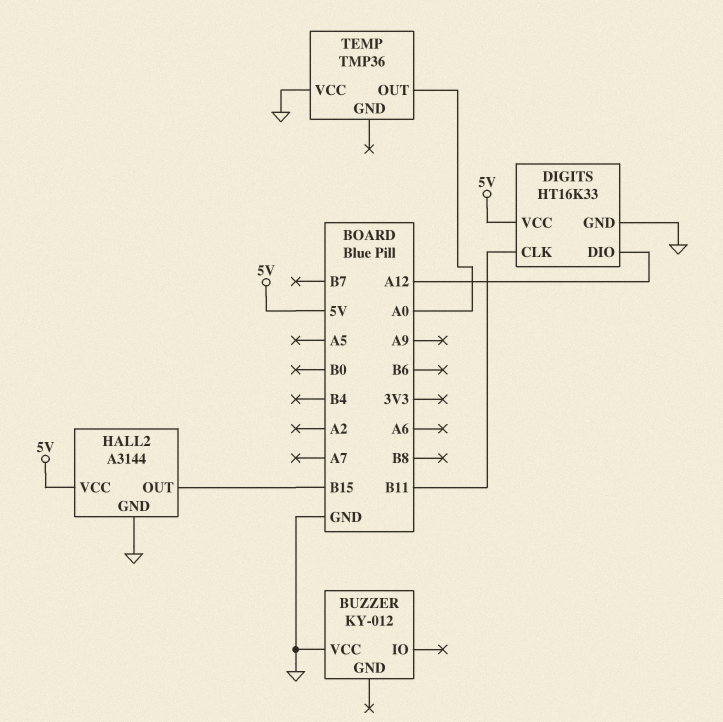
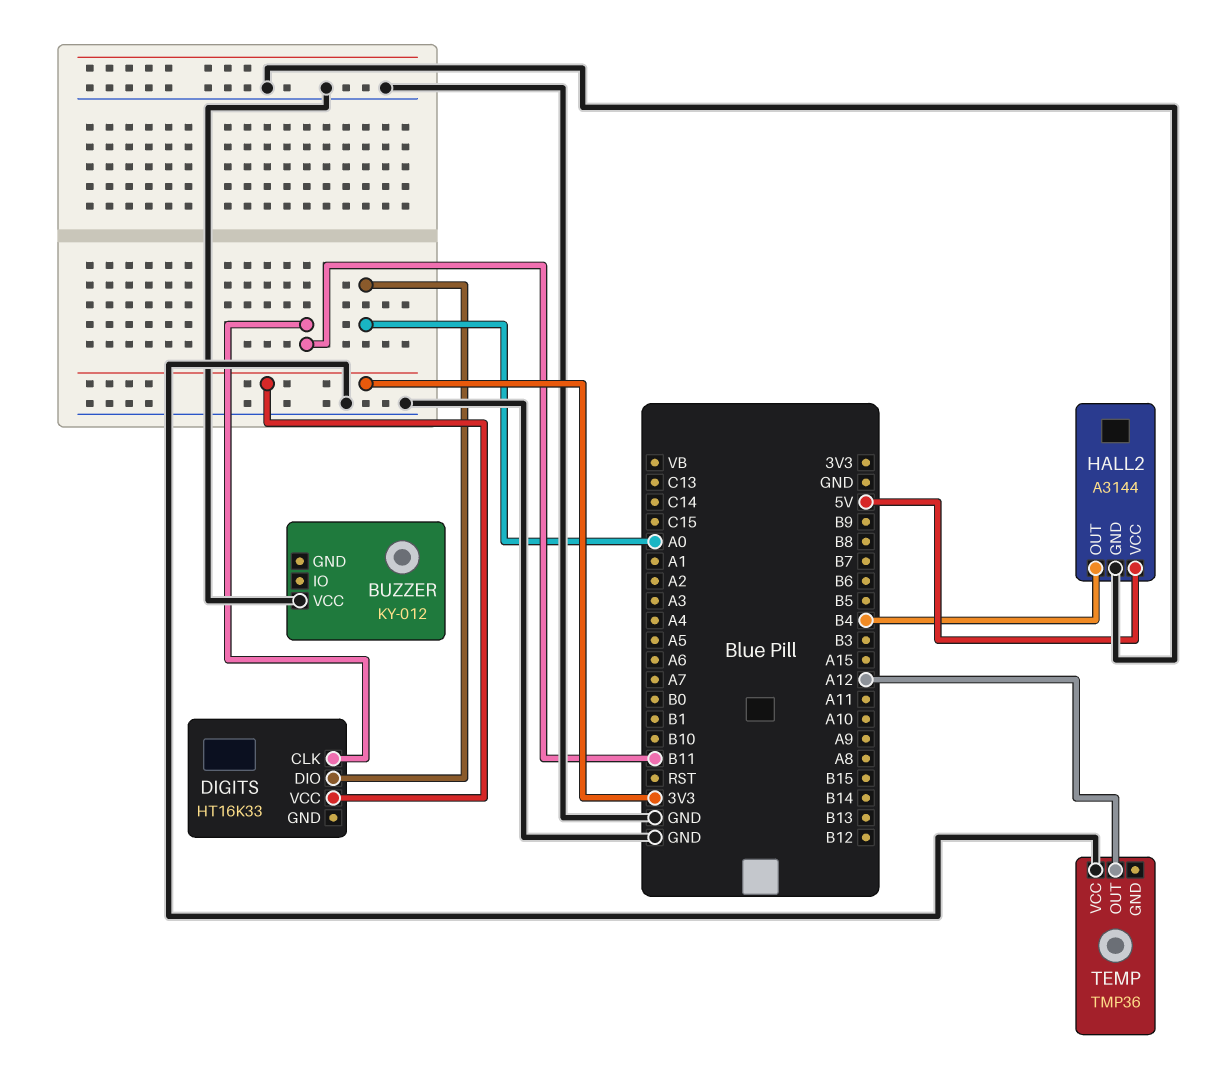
DIGITS pin DIO: A12 -> A0
DIGITS pin GND: GND -> none
DIGITS pin VCC: 5V -> 3V3
HALL2 pin OUT: B15 -> B4
TEMP pin OUT: A0 -> A12

